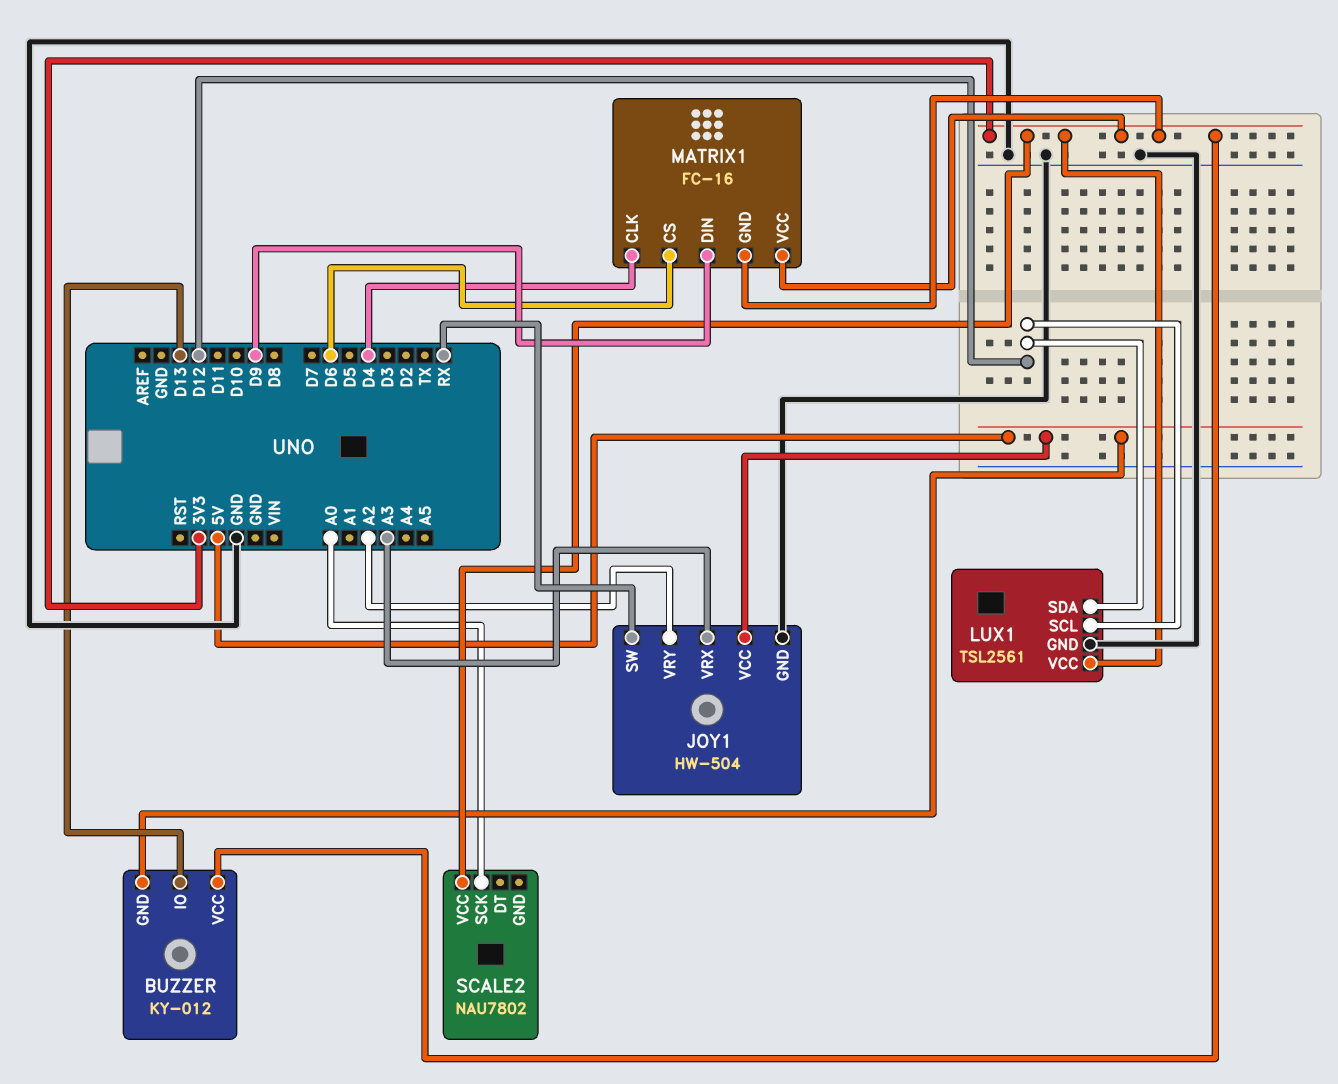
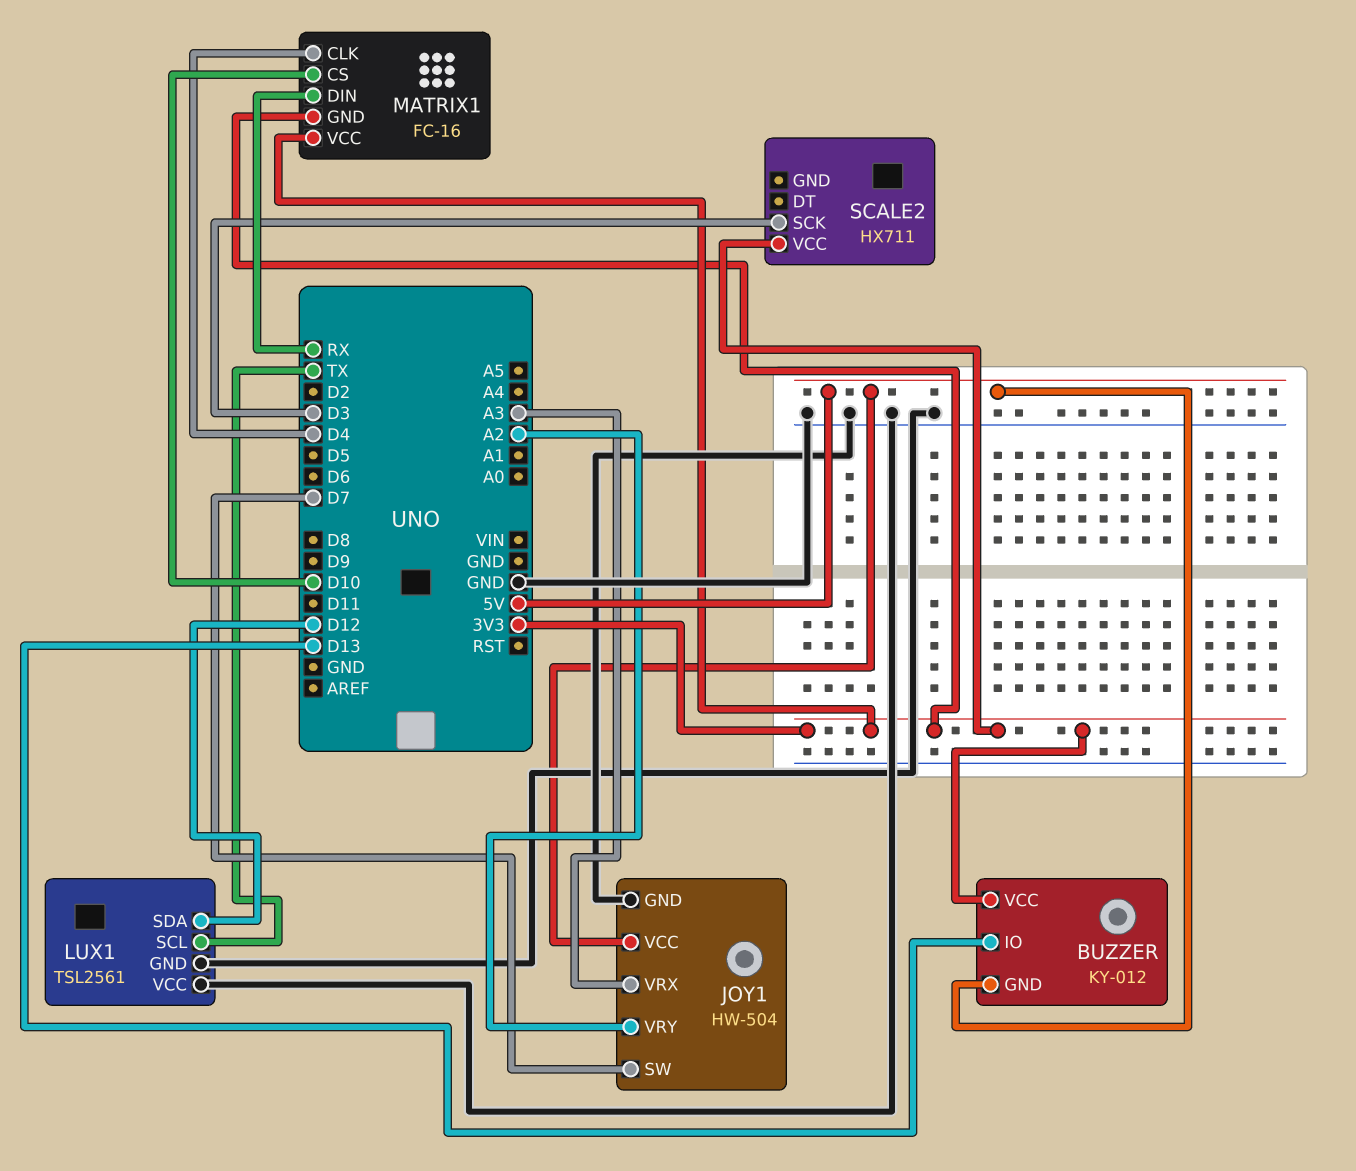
JOY1 pin SW: RX -> D7
LUX1 pin SCL: D12 -> TX
LUX1 pin VCC: 3V3 -> GND
MATRIX1 pin CS: D6 -> D10
MATRIX1 pin DIN: D9 -> RX
SCALE2: NAU7802 -> HX711
SCALE2 pin SCK: A0 -> D3

